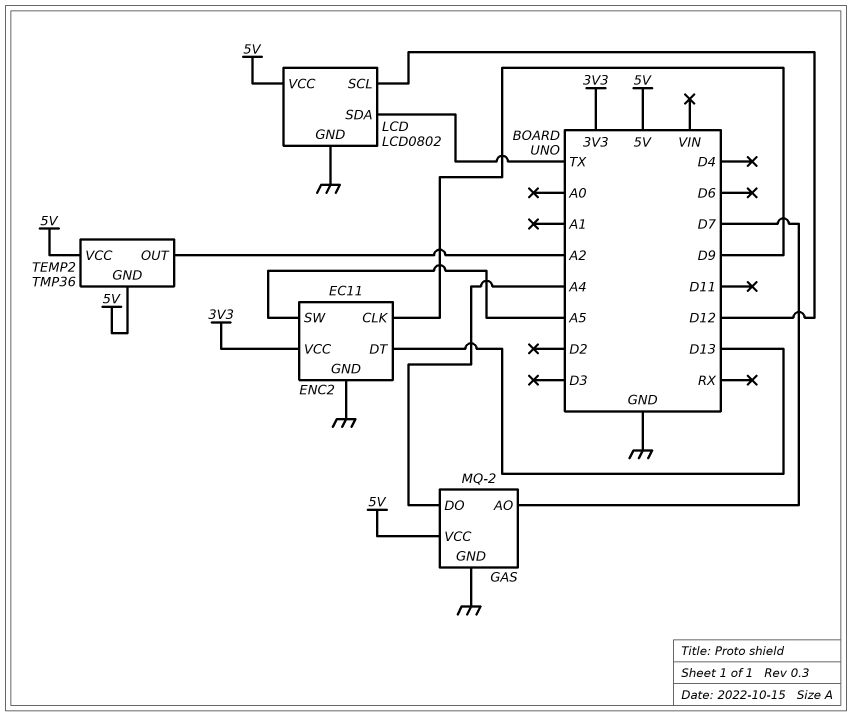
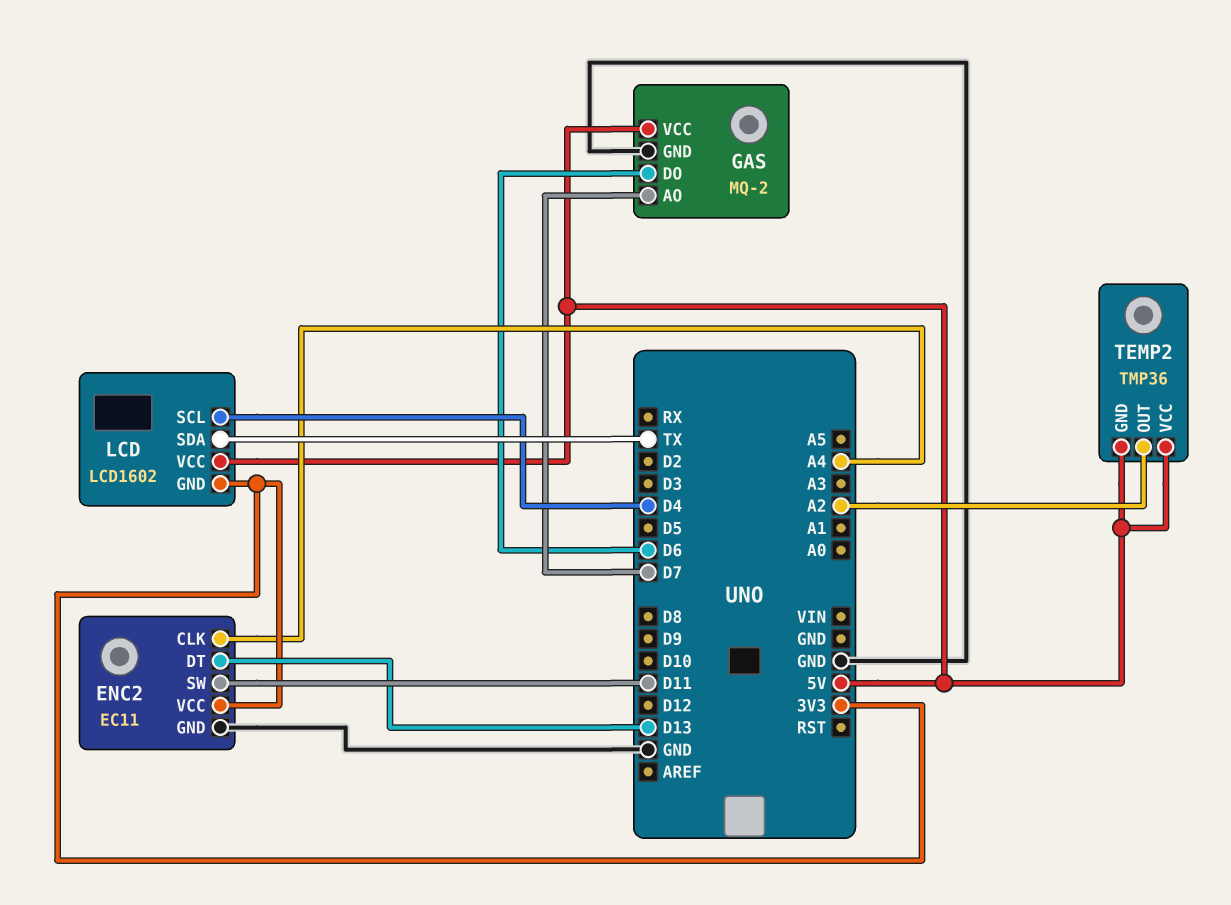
ENC2 pin CLK: D9 -> A4
ENC2 pin SW: A5 -> D11
GAS pin DO: A4 -> D6
LCD: LCD0802 -> LCD1602
LCD pin GND: GND -> 3V3
LCD pin SCL: D12 -> D4

